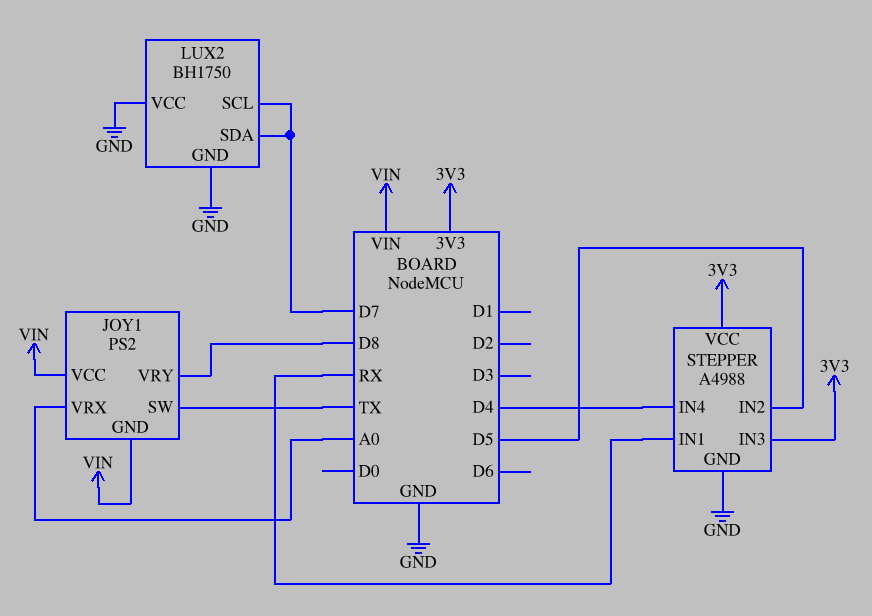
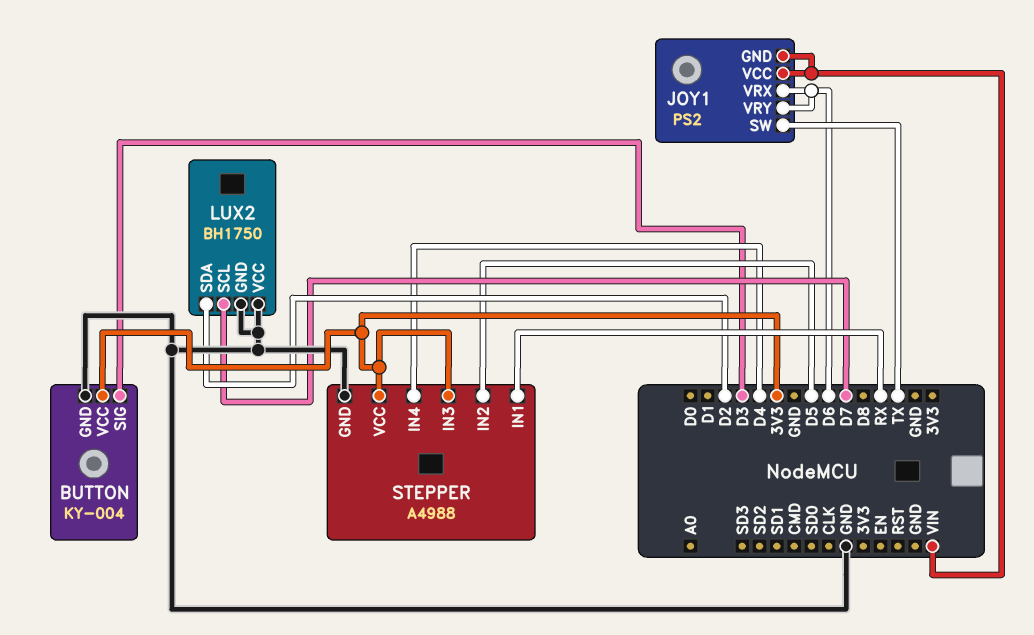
BUTTON: none -> KY-004
BUTTON pin GND: none -> GND
BUTTON pin SIG: none -> D3
BUTTON pin VCC: none -> 3V3
JOY1 pin VRX: A0 -> D6
JOY1 pin VRY: D8 -> D6
LUX2 pin SDA: D7 -> D2

